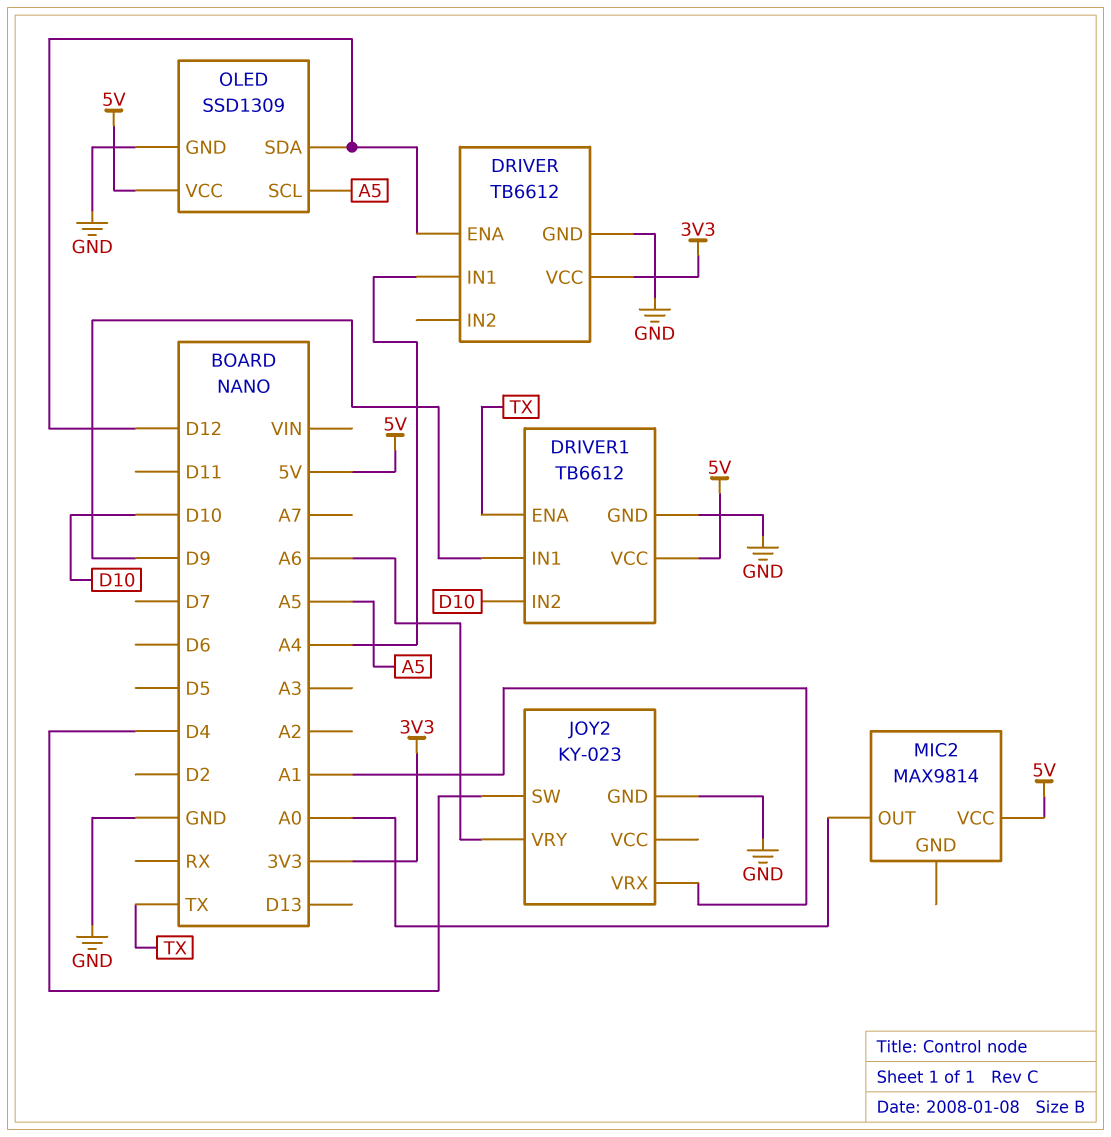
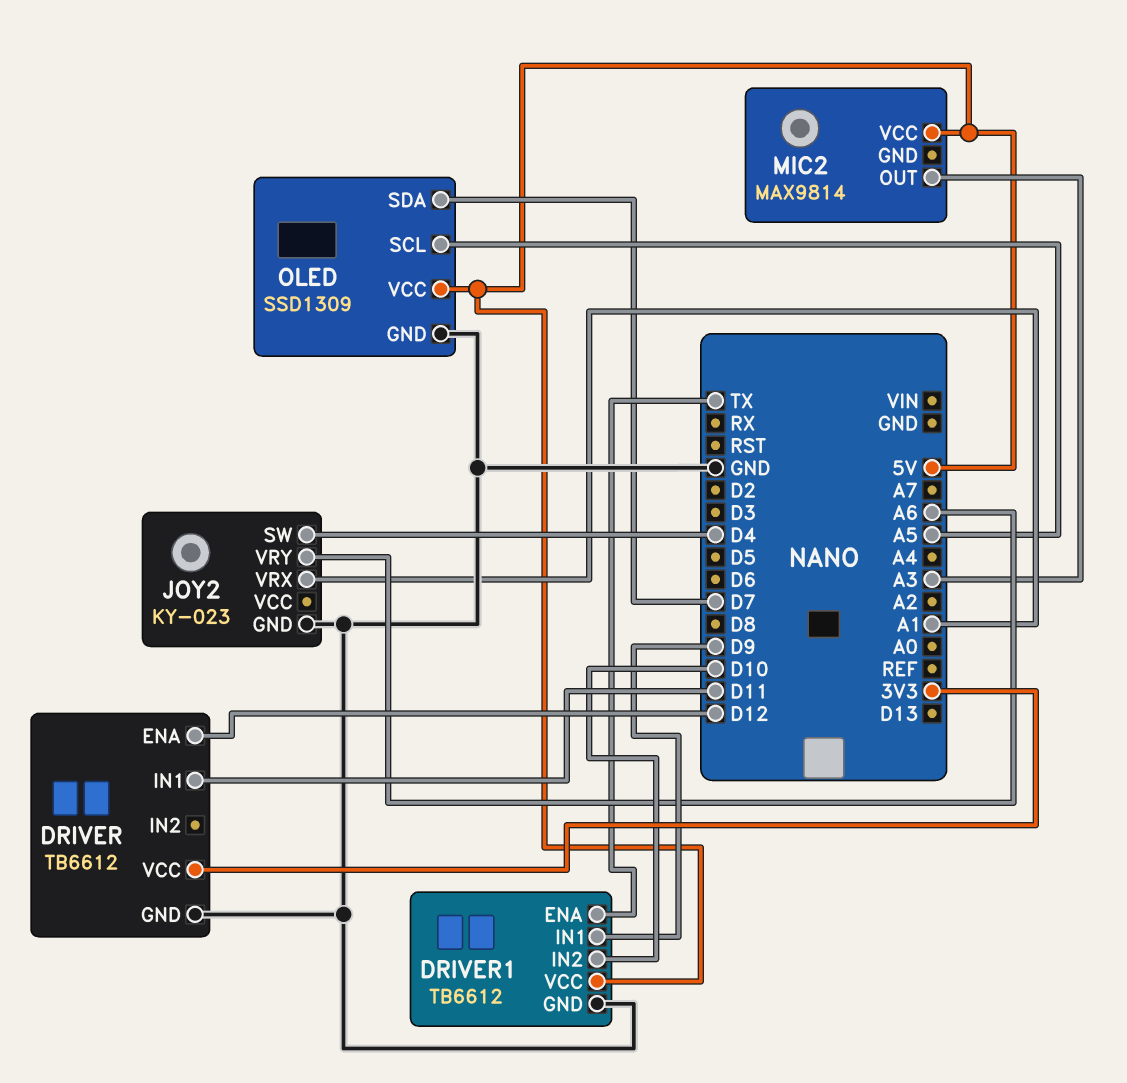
DRIVER pin IN1: A4 -> D11
MIC2 pin OUT: A0 -> A3
OLED pin SDA: D12 -> D7

